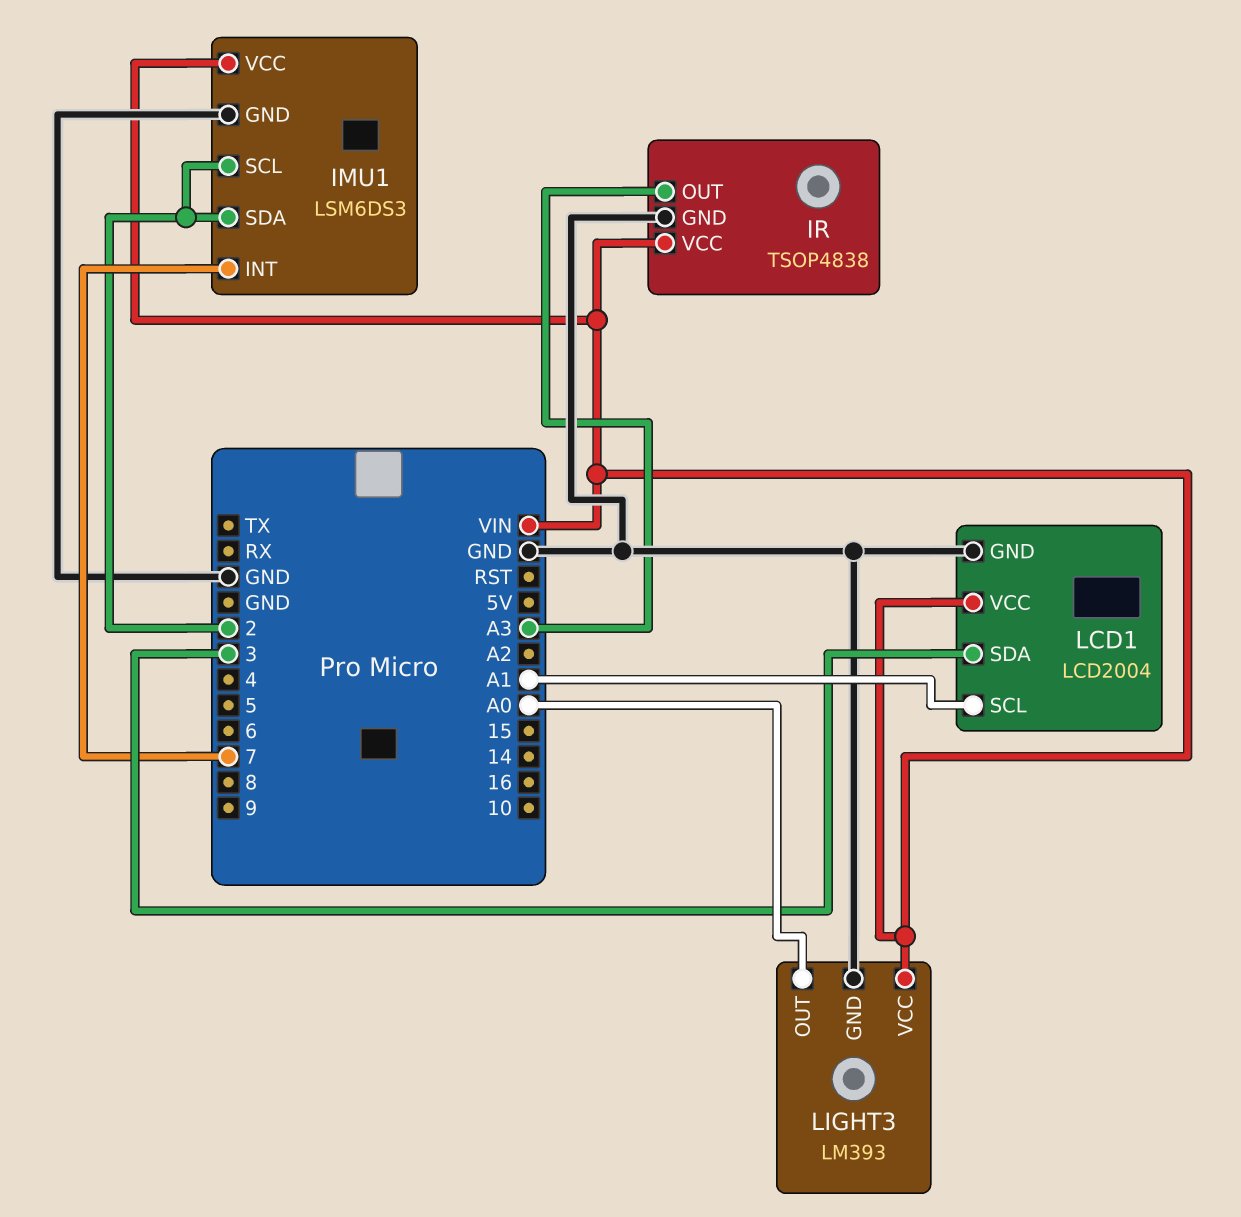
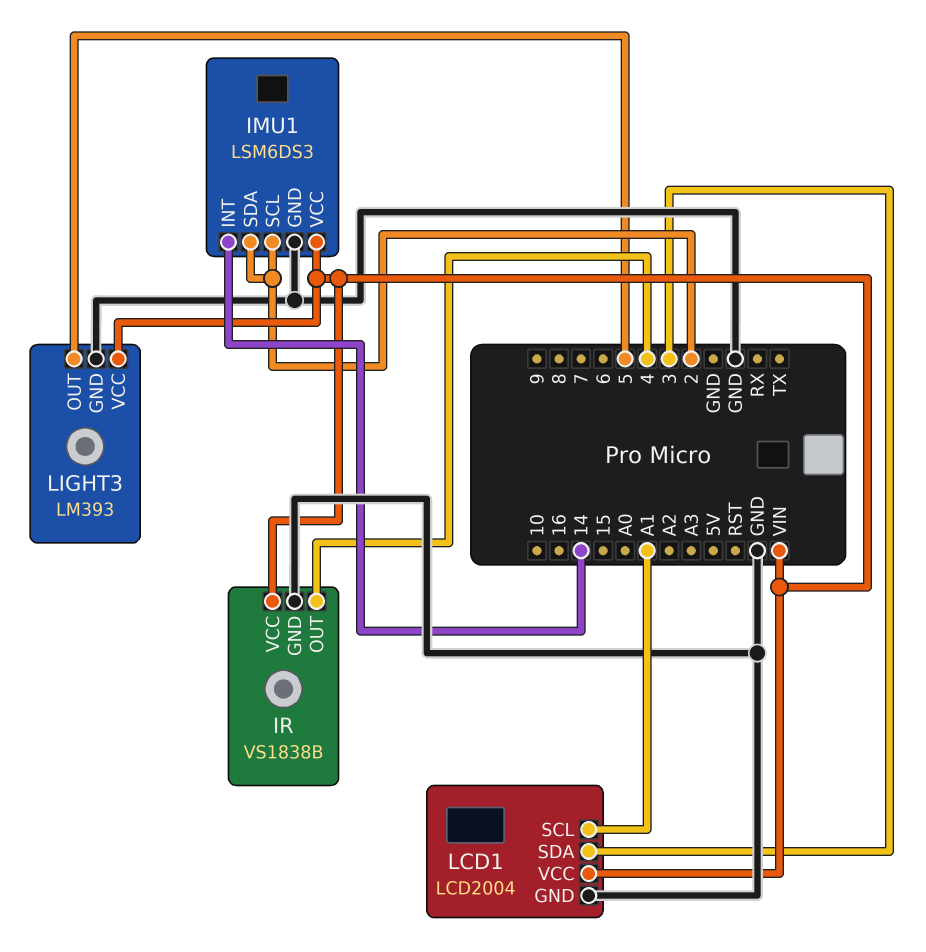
IMU1 pin INT: 7 -> 14
IR: TSOP4838 -> VS1838B
IR pin OUT: A3 -> 4
LIGHT3 pin OUT: A0 -> 5

